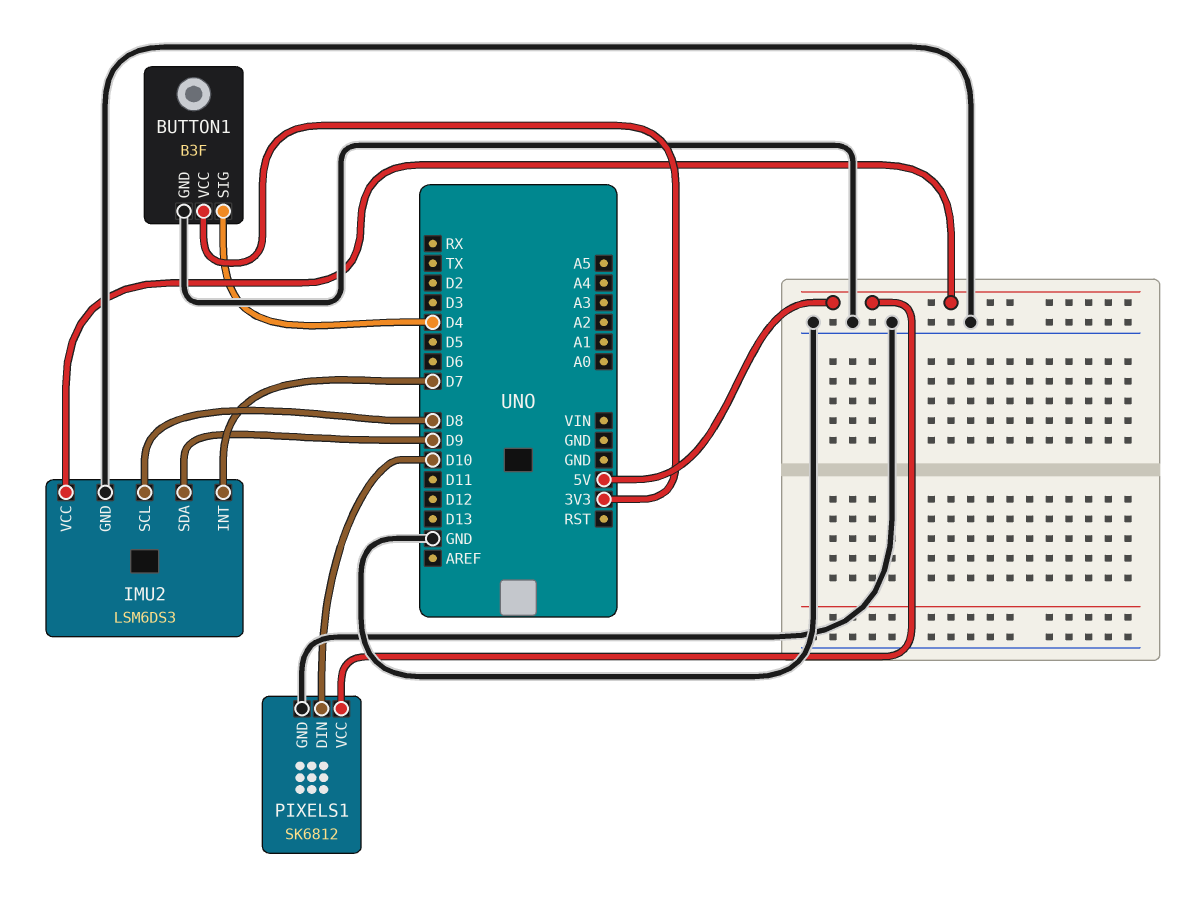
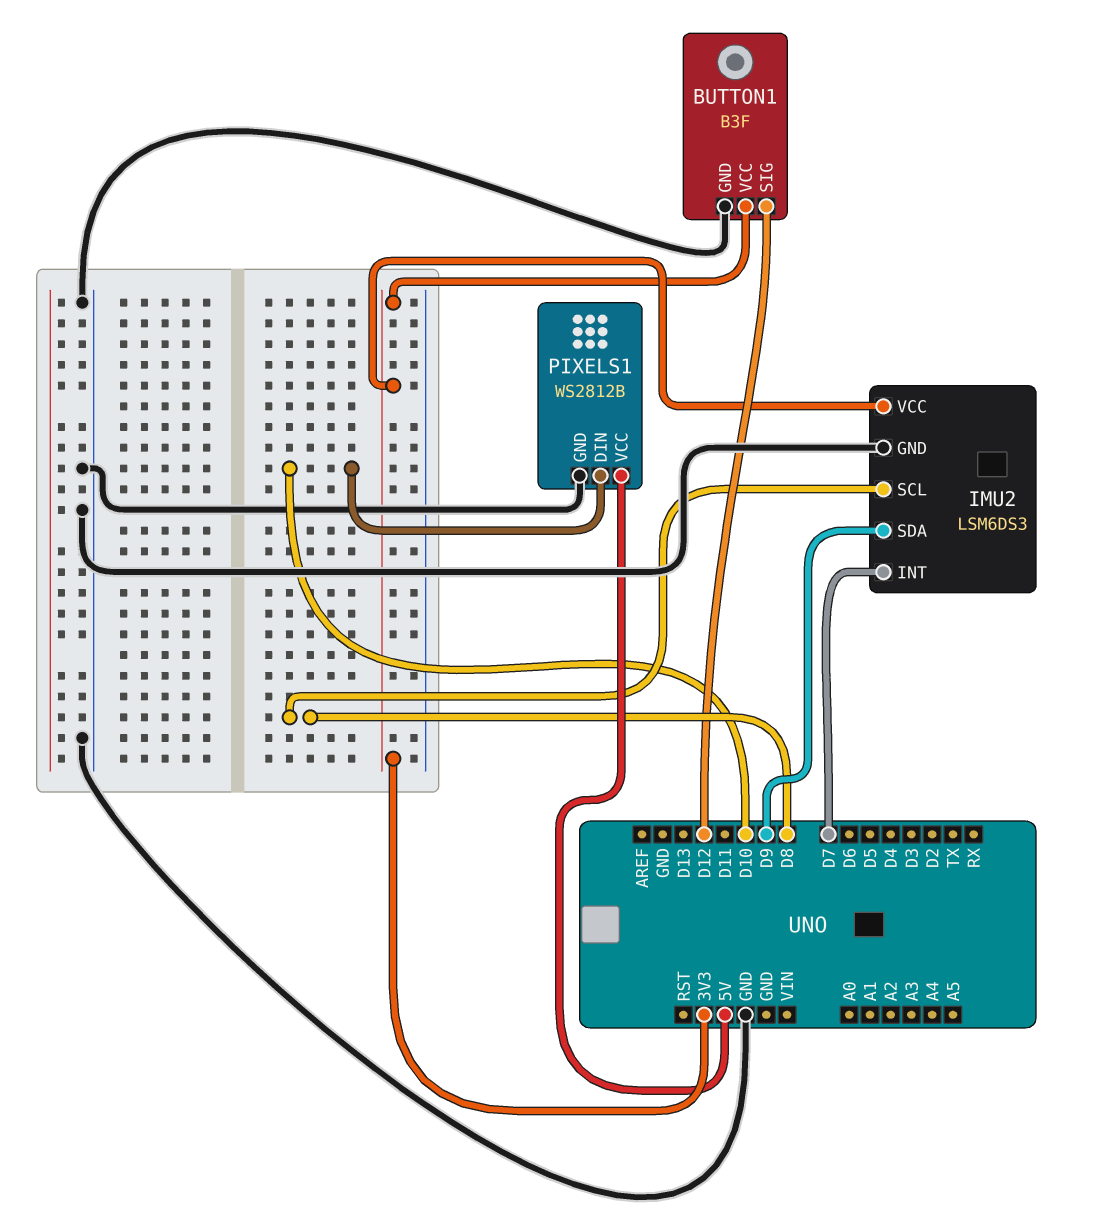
BUTTON1 pin SIG: D4 -> D12
IMU2 pin VCC: 5V -> 3V3
PIXELS1: SK6812 -> WS2812B

